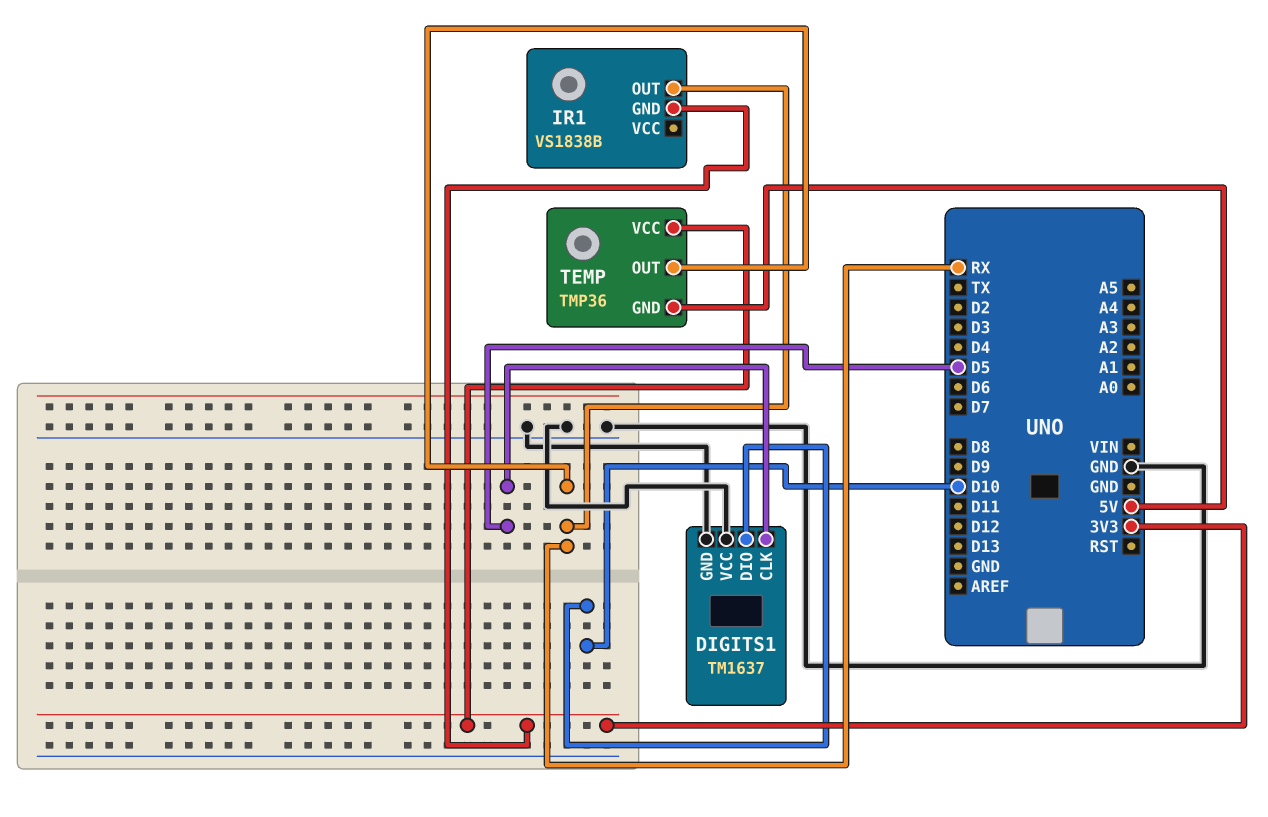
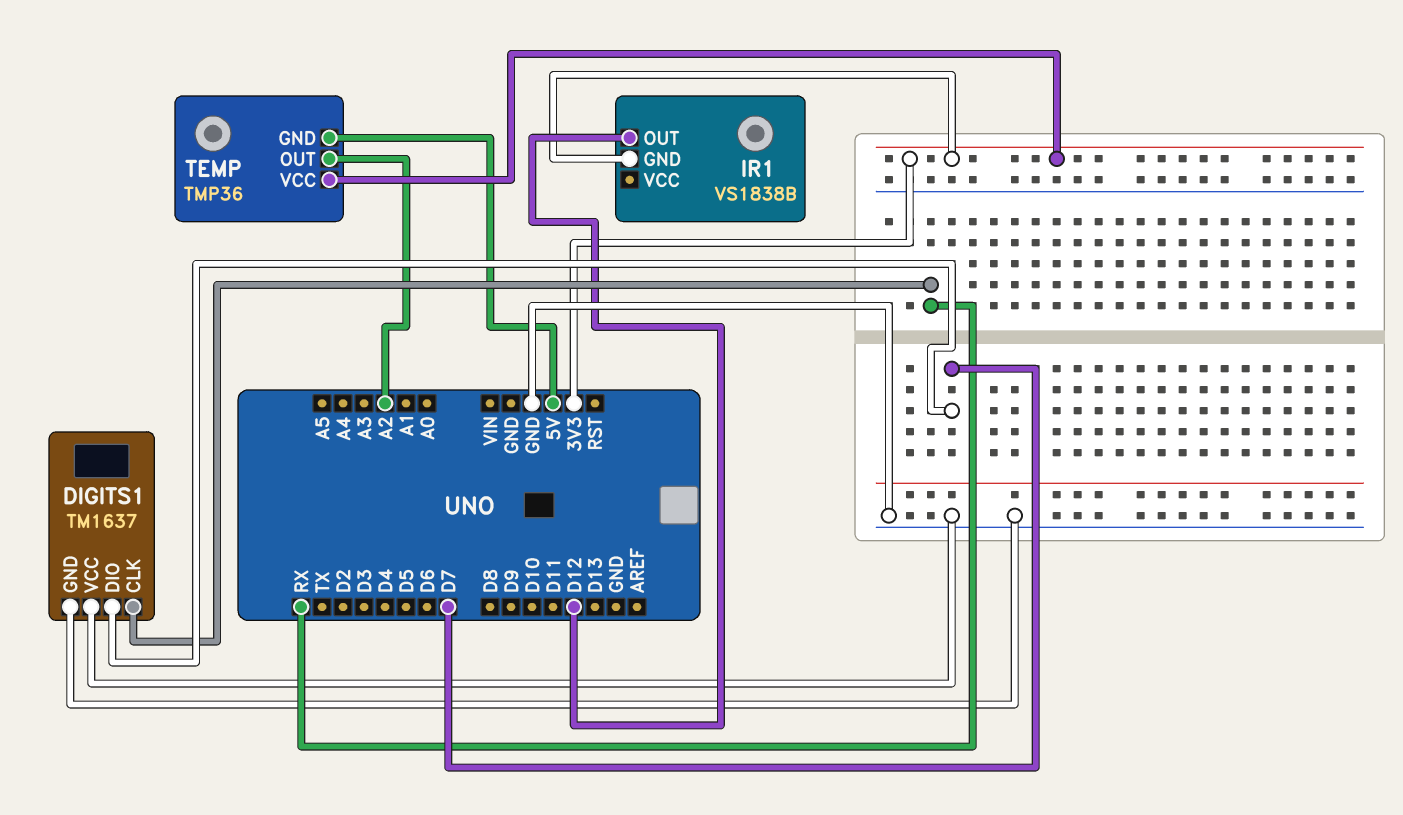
DIGITS1 pin CLK: D5 -> RX
DIGITS1 pin DIO: D10 -> D7
IR1 pin OUT: RX -> D12
TEMP pin OUT: RX -> A2

